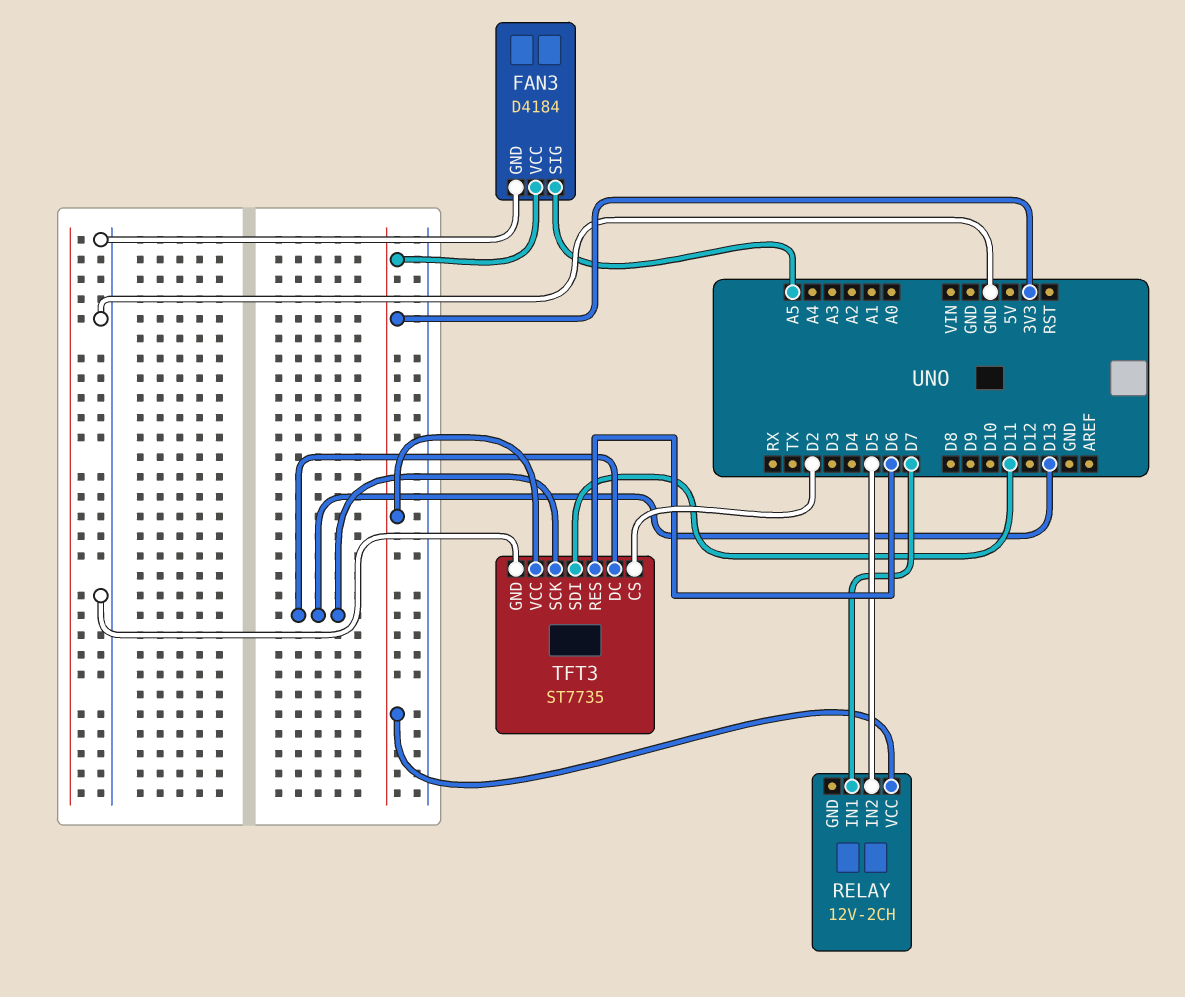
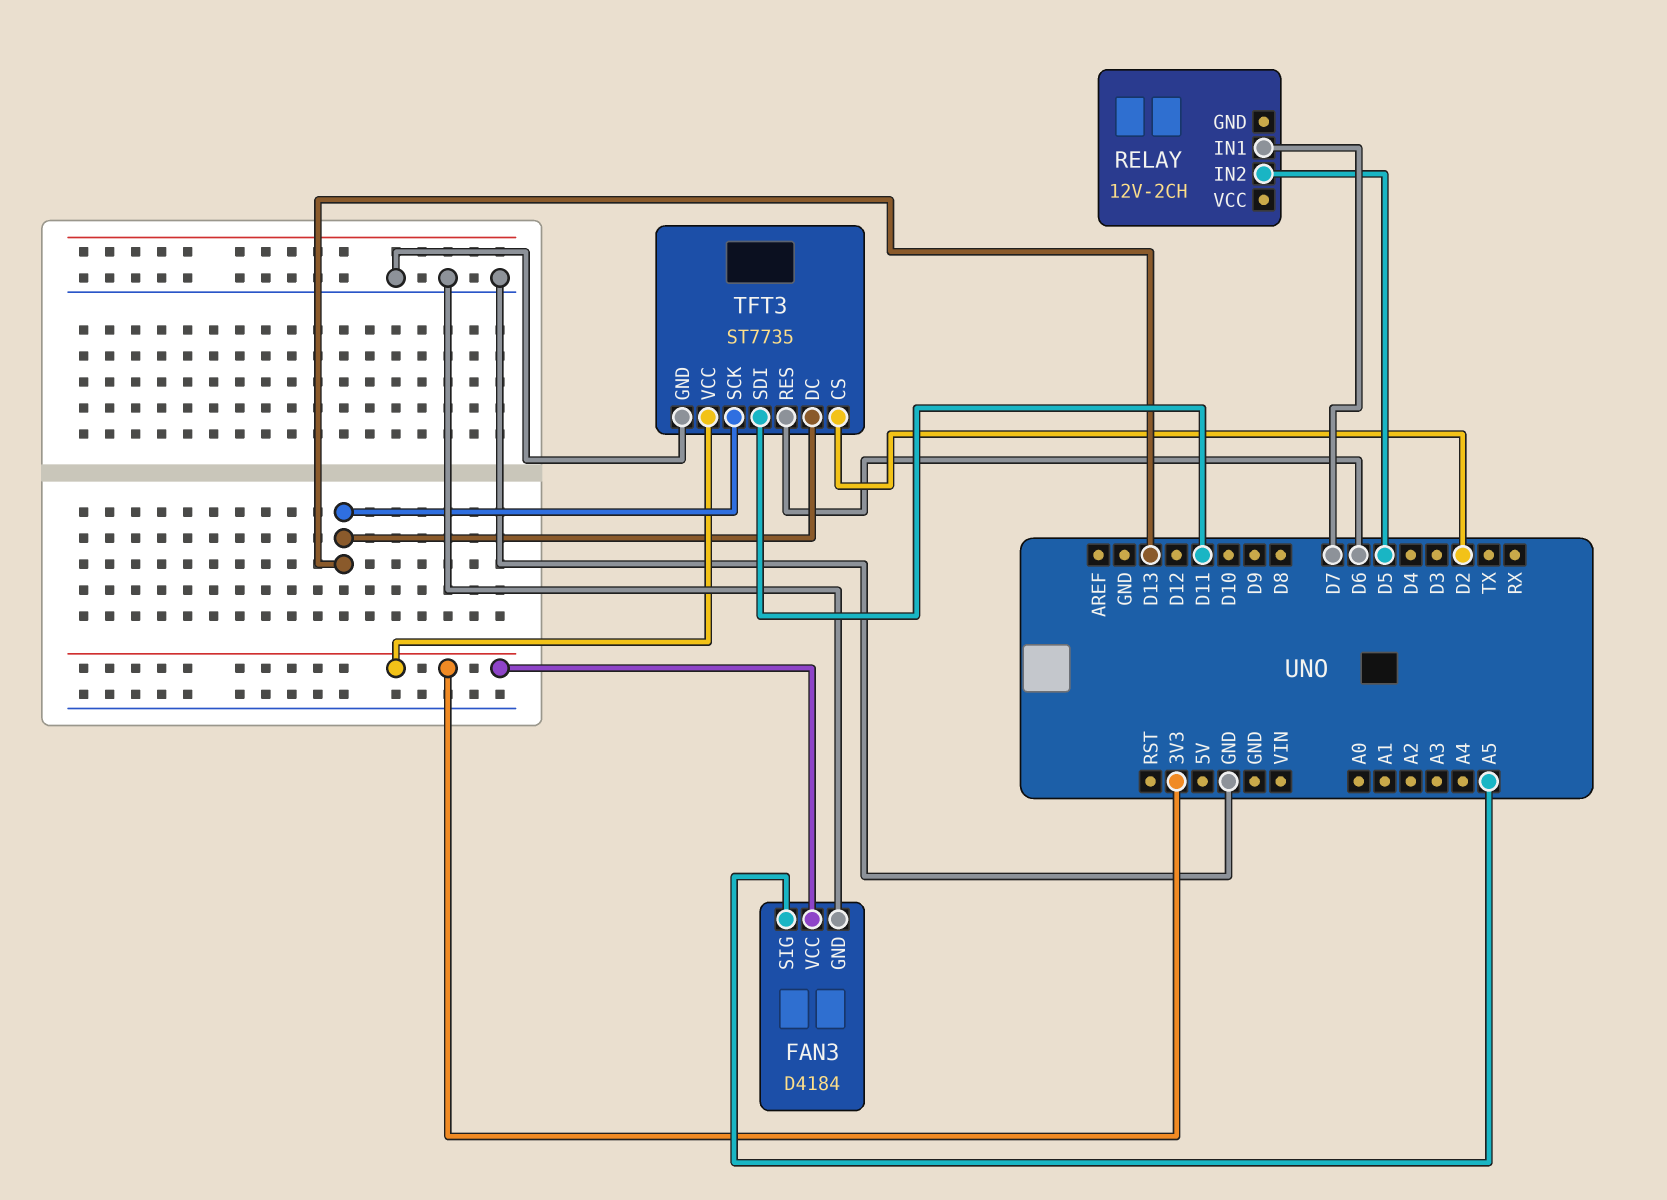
RELAY pin VCC: 3V3 -> none

